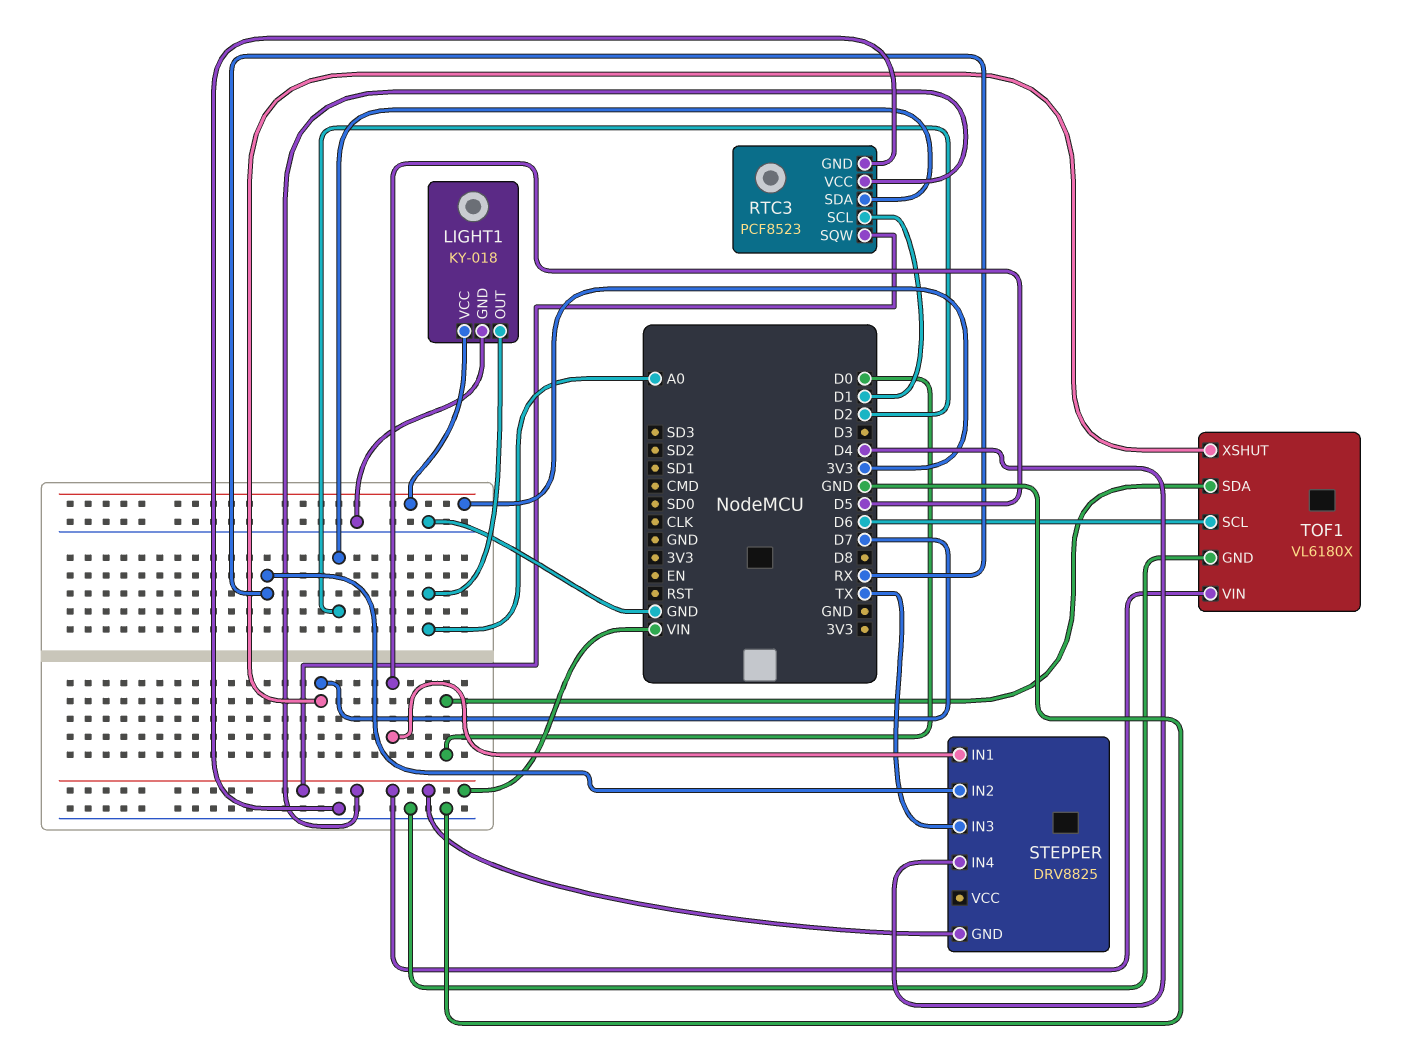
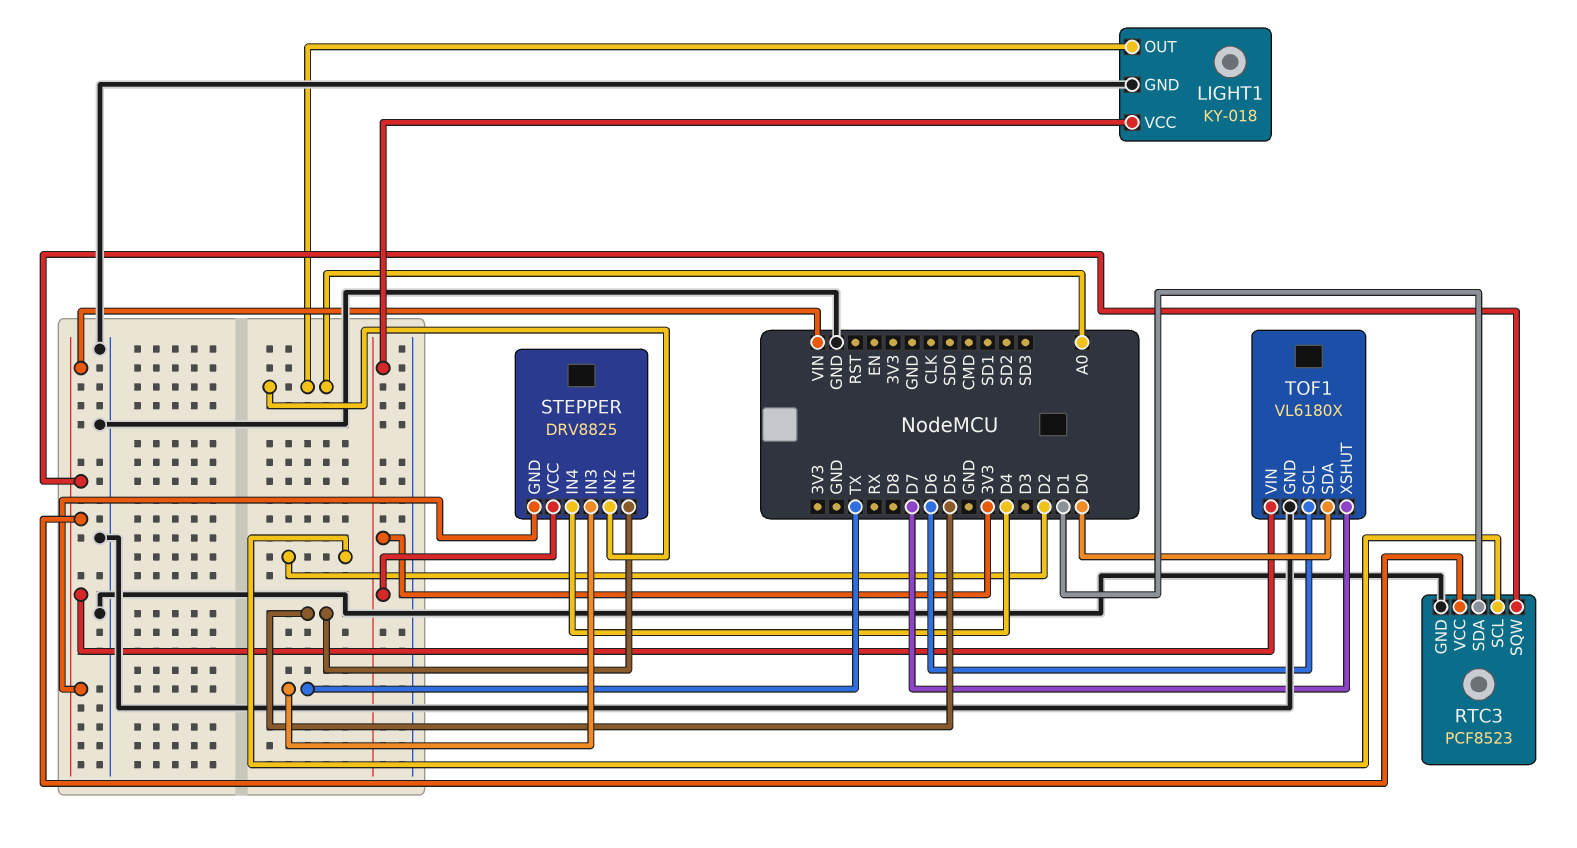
RTC3 pin SCL: D1 -> D2
RTC3 pin SDA: D2 -> D1
STEPPER pin IN2: RX -> A0
STEPPER pin VCC: none -> 3V3

